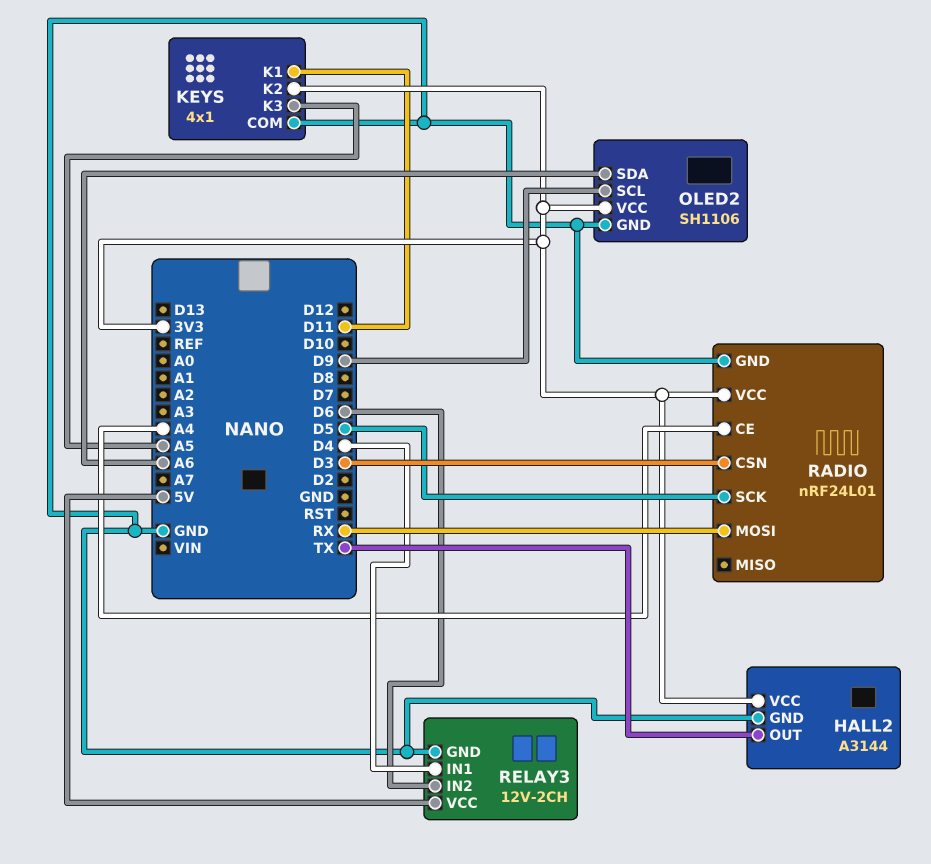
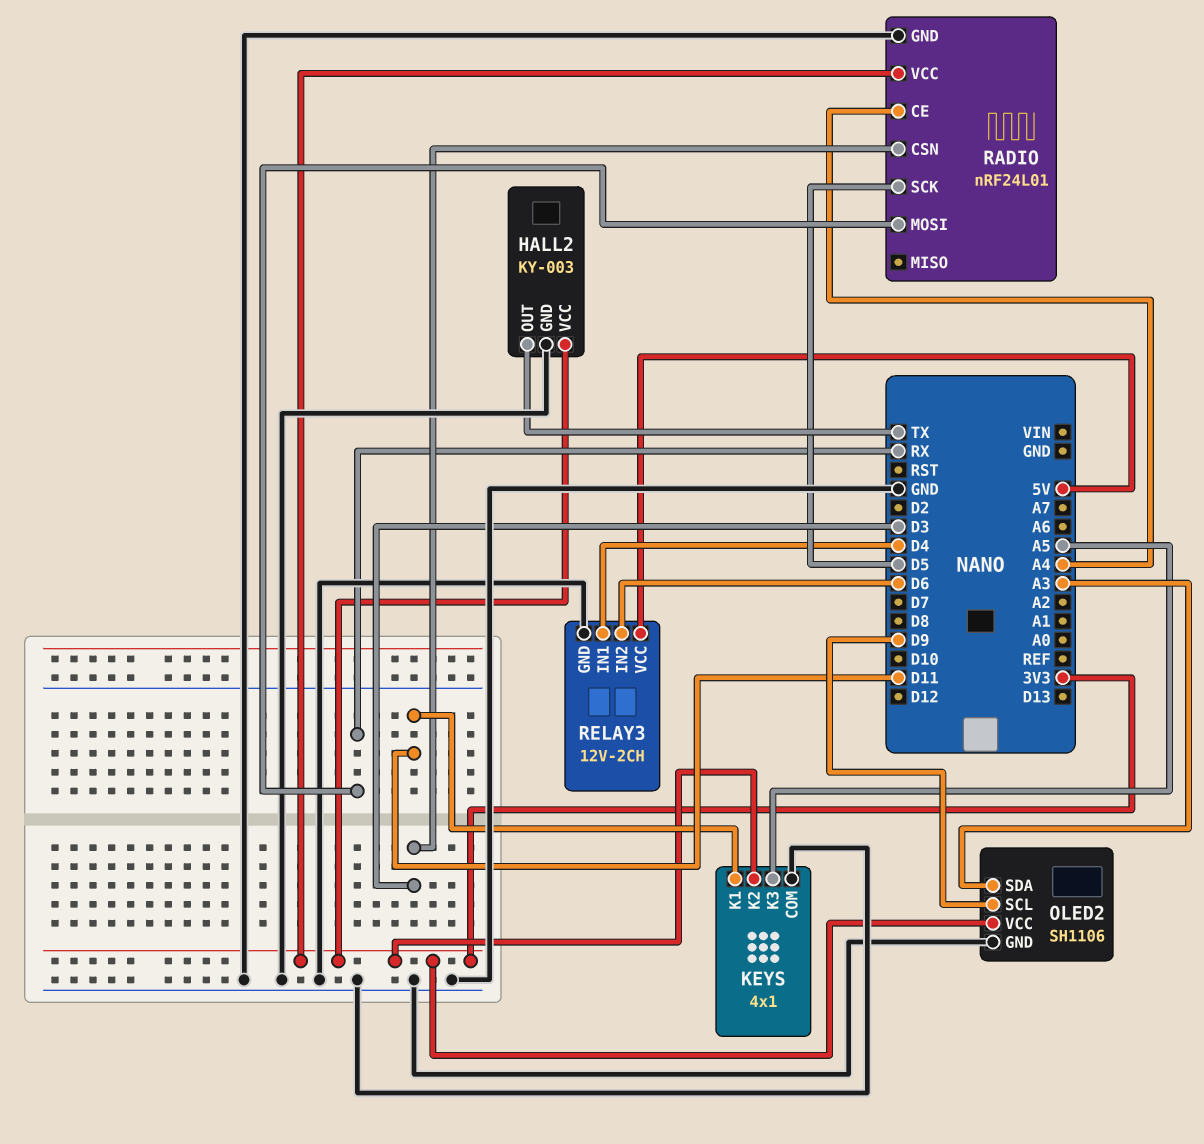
HALL2: A3144 -> KY-003
OLED2 pin SDA: A6 -> A3

